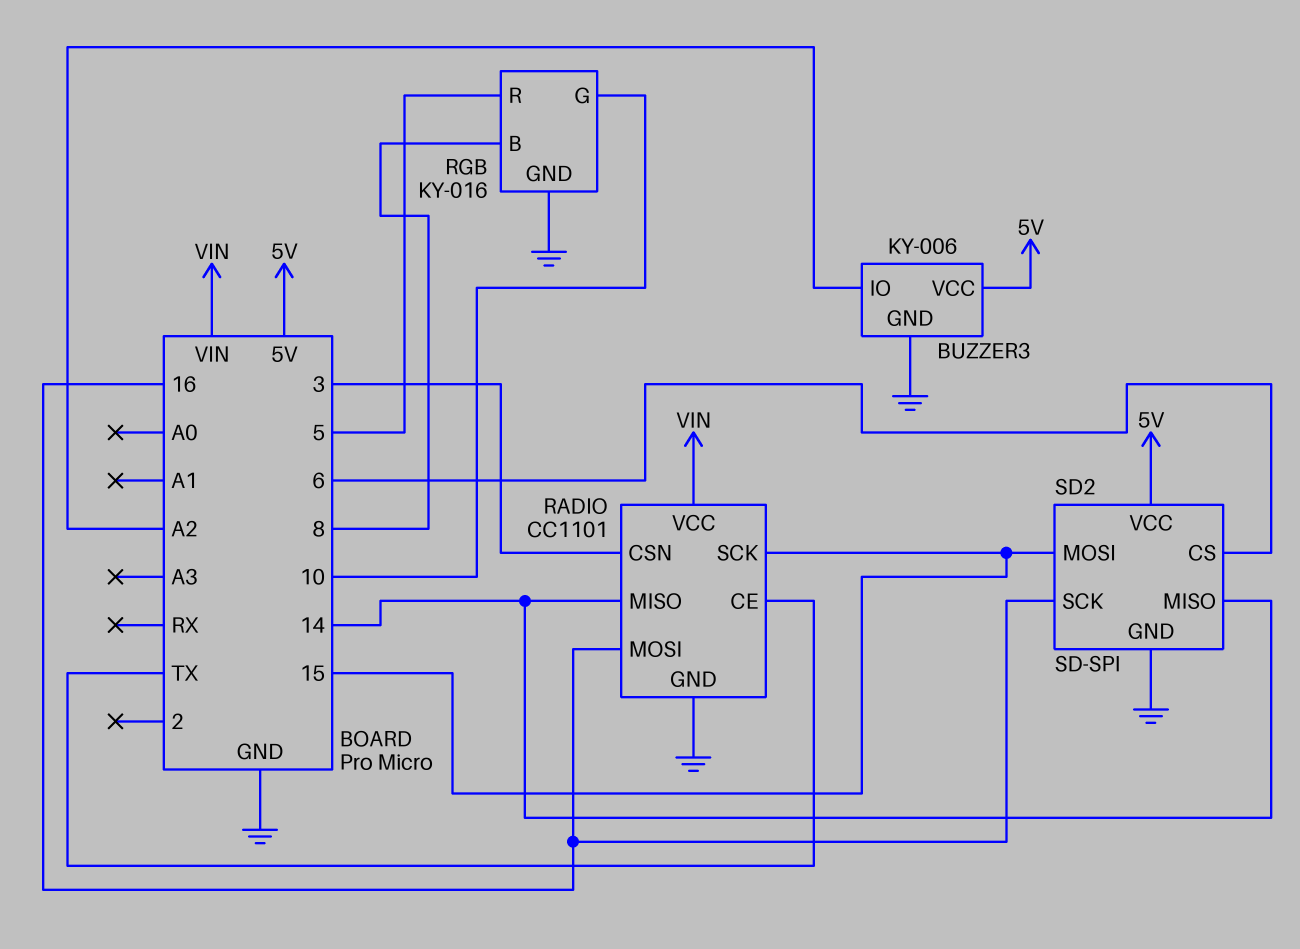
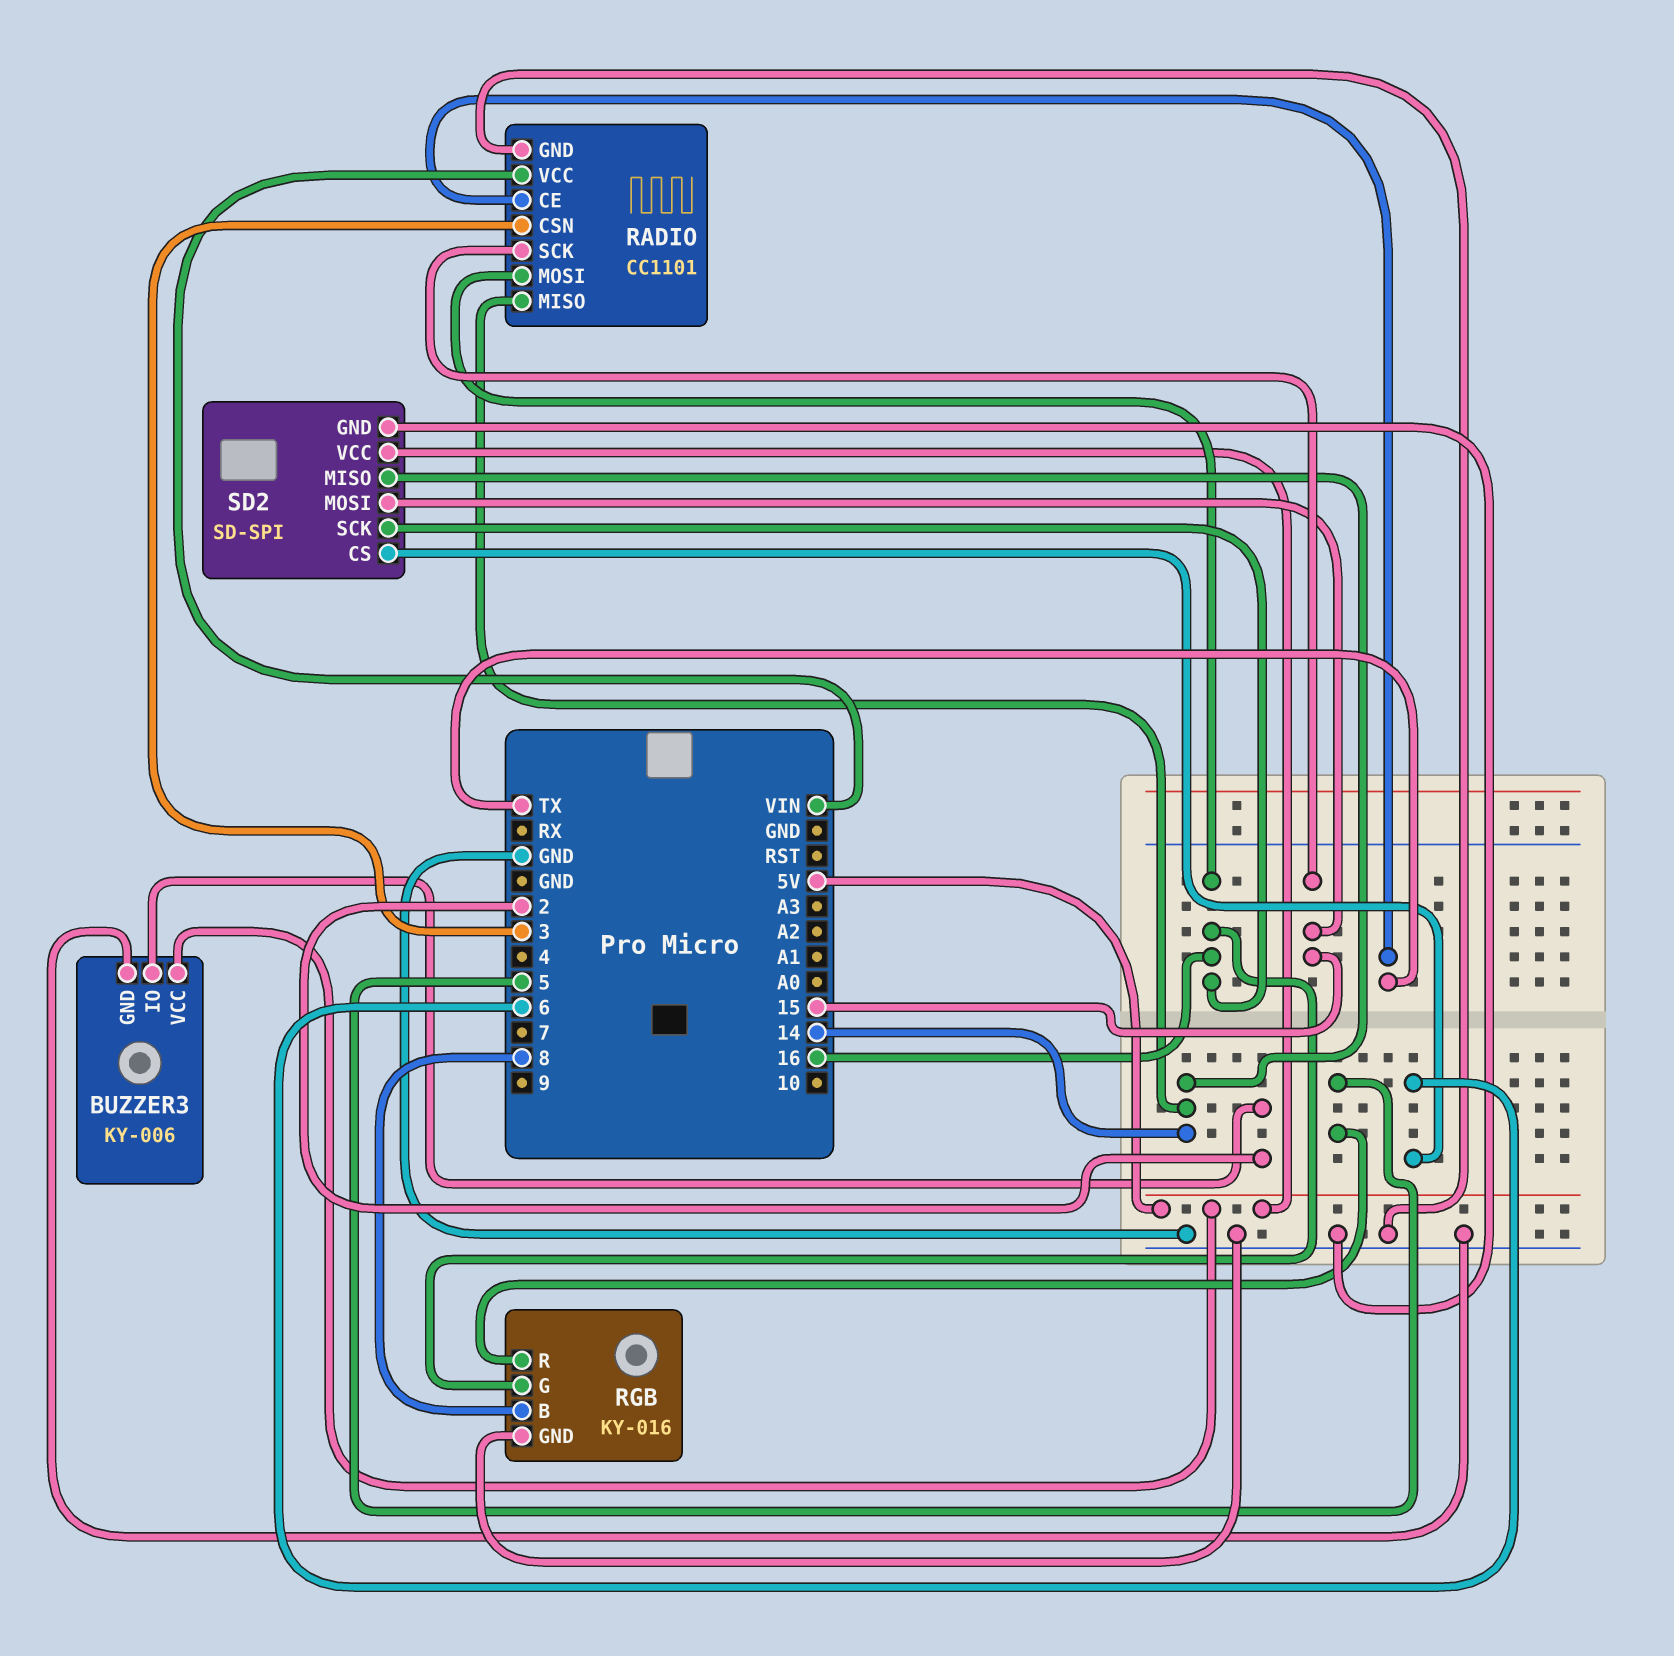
BUZZER3 pin IO: A2 -> 2
RGB pin G: 10 -> 16

